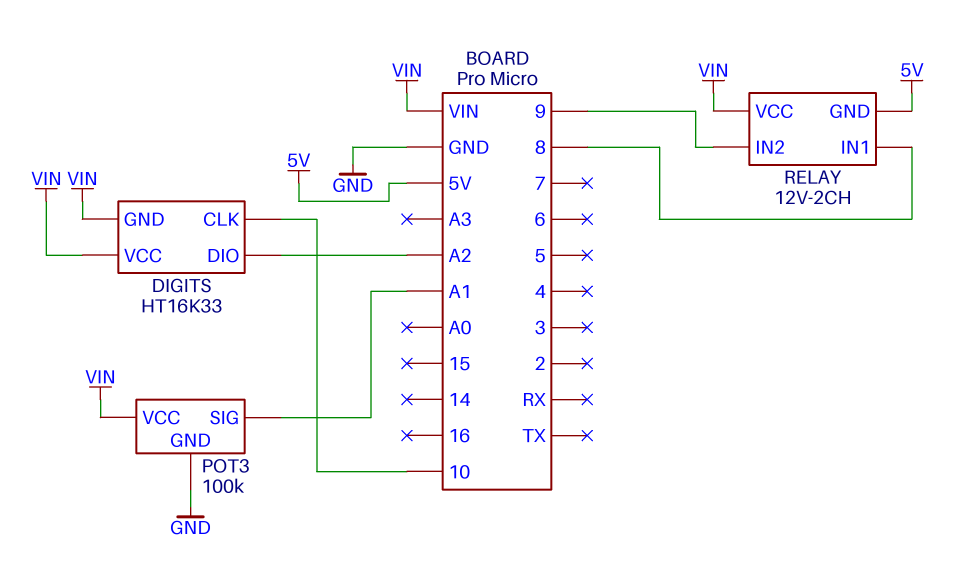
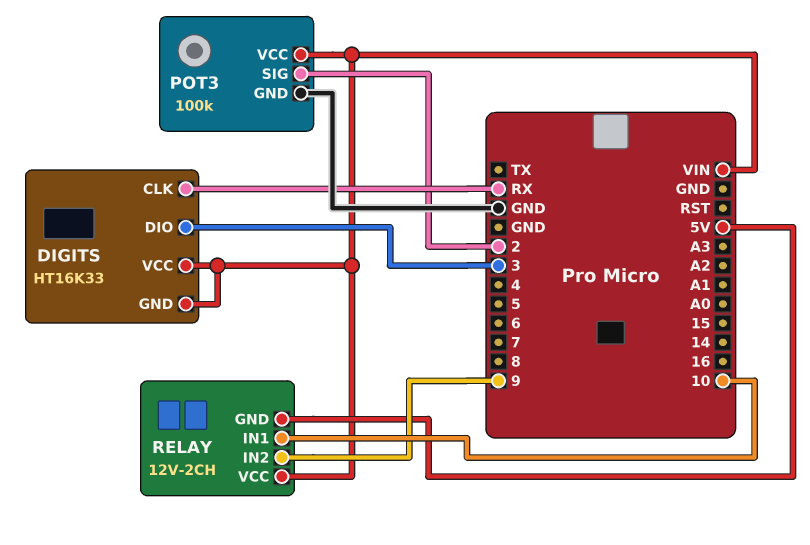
DIGITS pin CLK: 10 -> RX
DIGITS pin DIO: A2 -> 3
POT3 pin SIG: A1 -> 2
RELAY pin IN1: 8 -> 10

